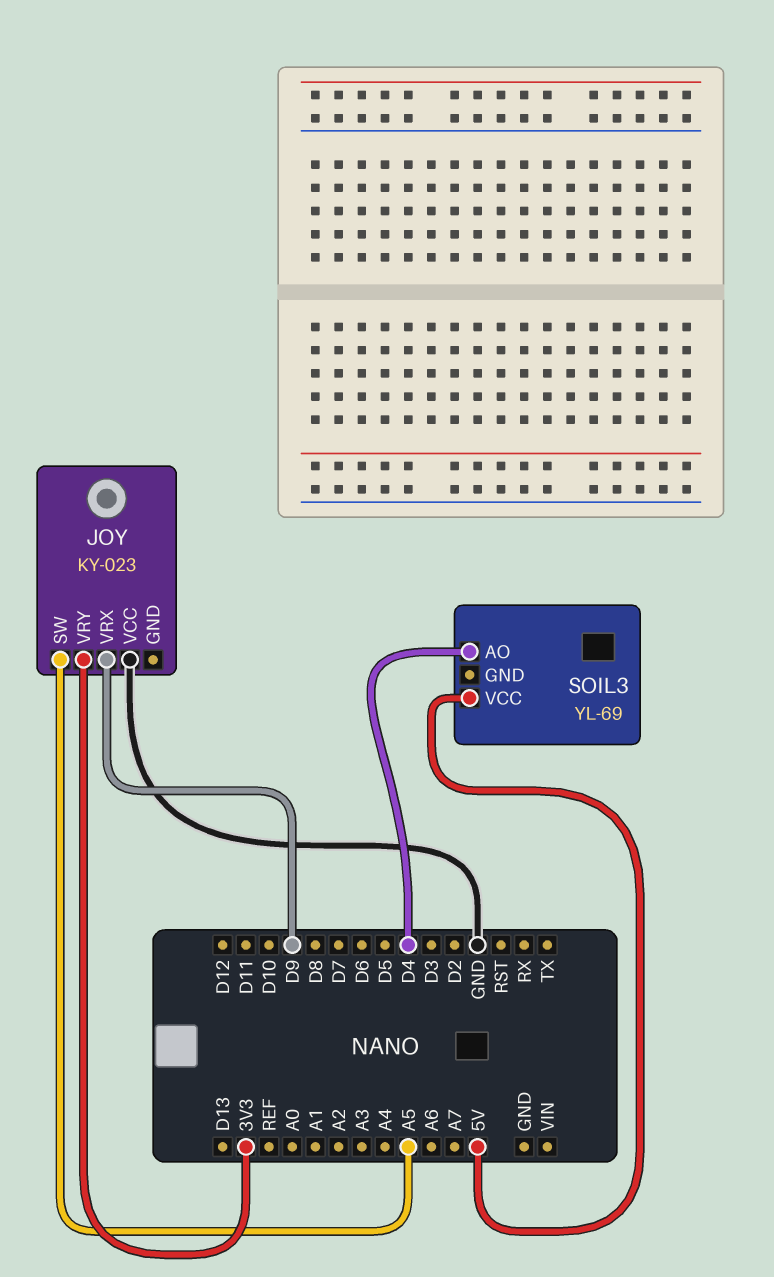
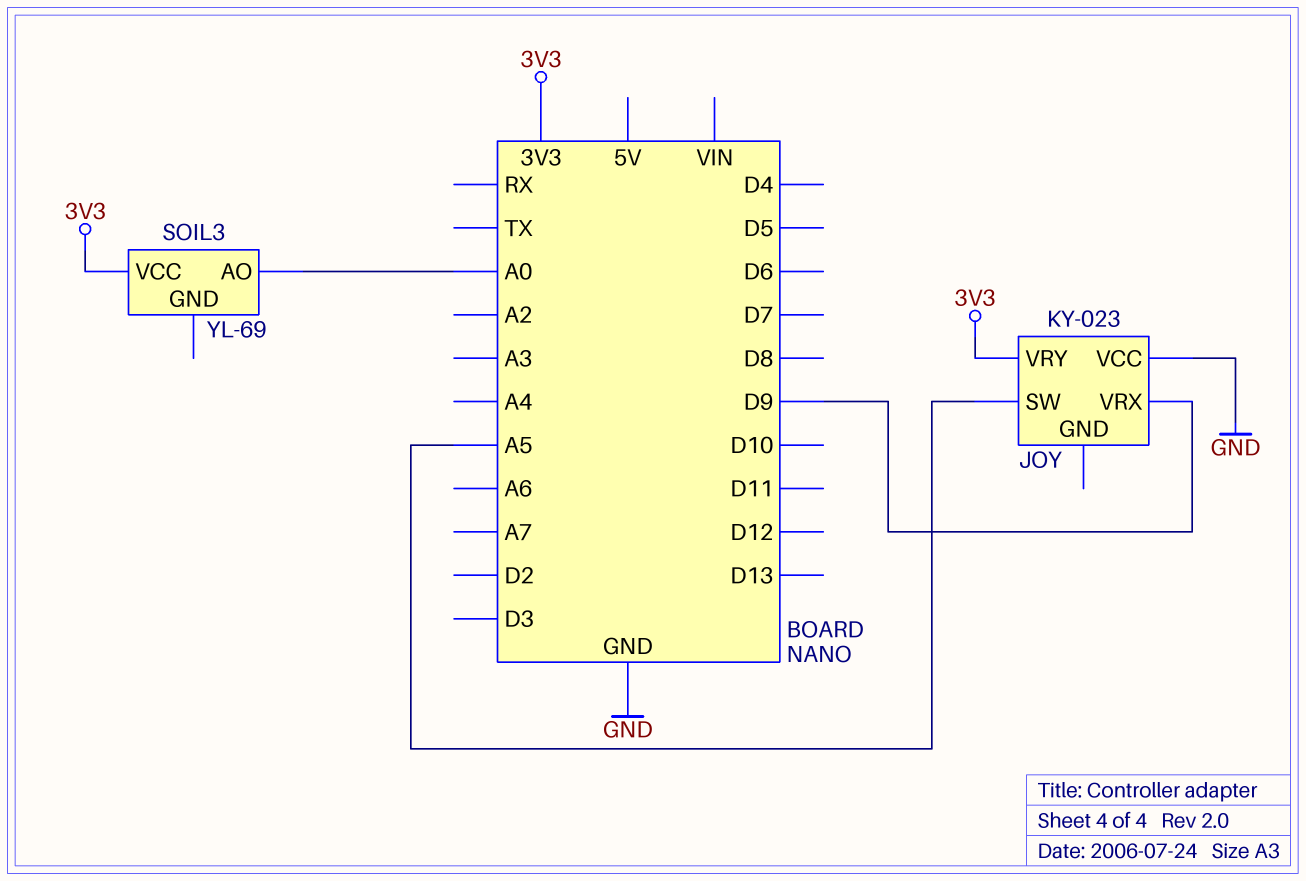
SOIL3 pin AO: D4 -> A0
SOIL3 pin VCC: 5V -> 3V3

